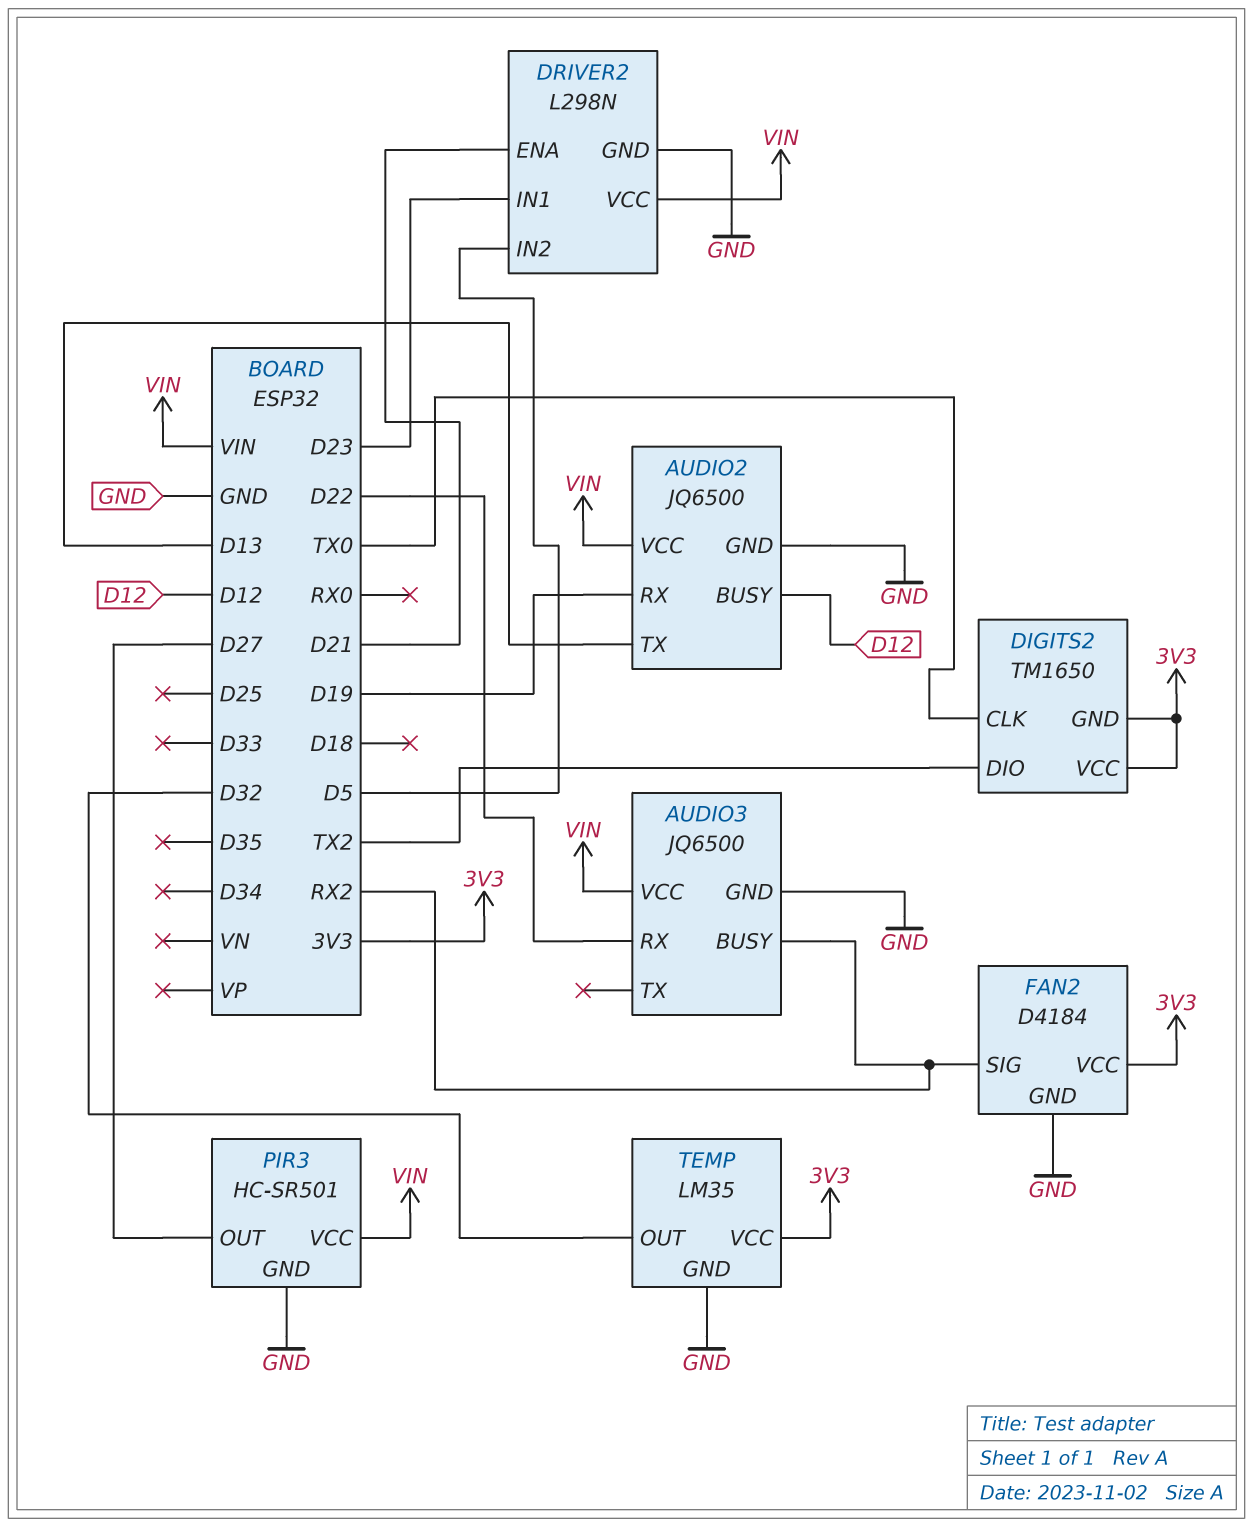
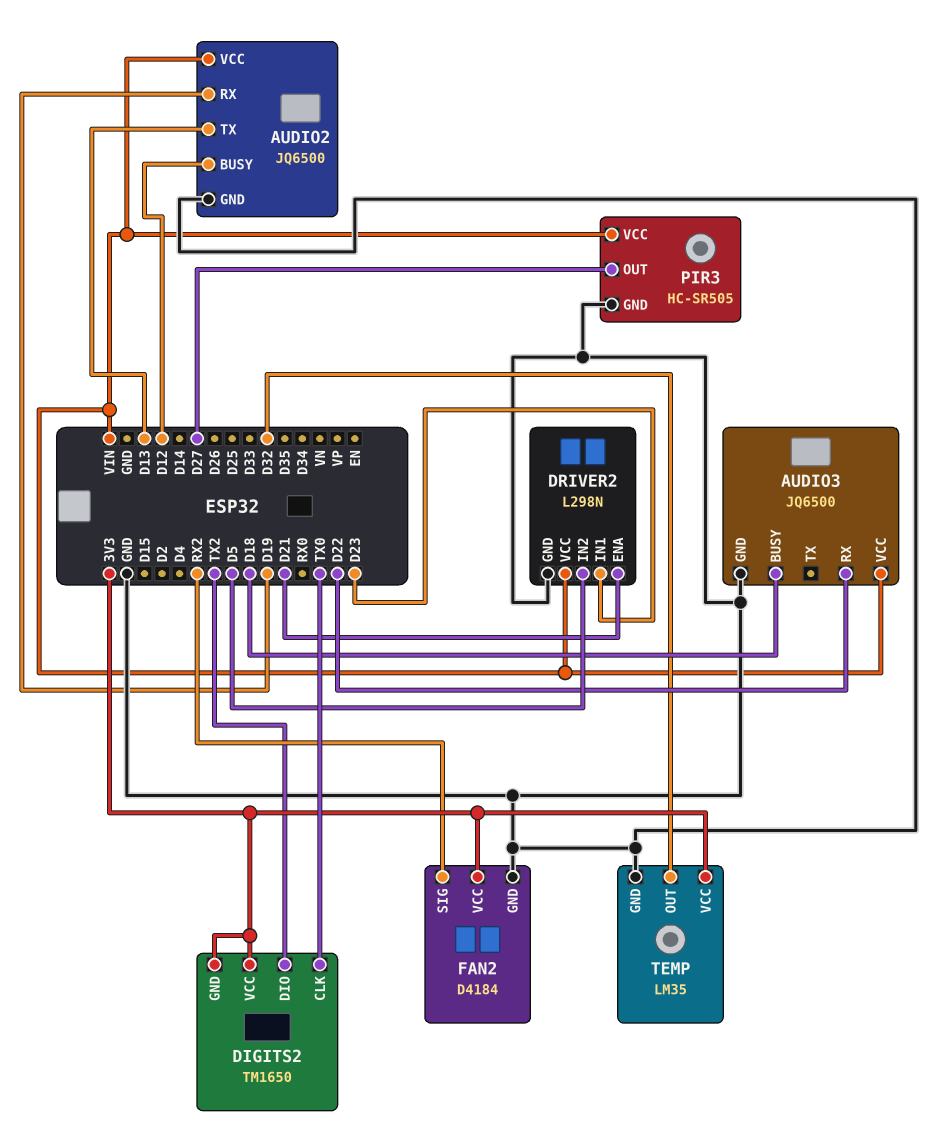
AUDIO3 pin BUSY: RX2 -> D18
PIR3: HC-SR501 -> HC-SR505

